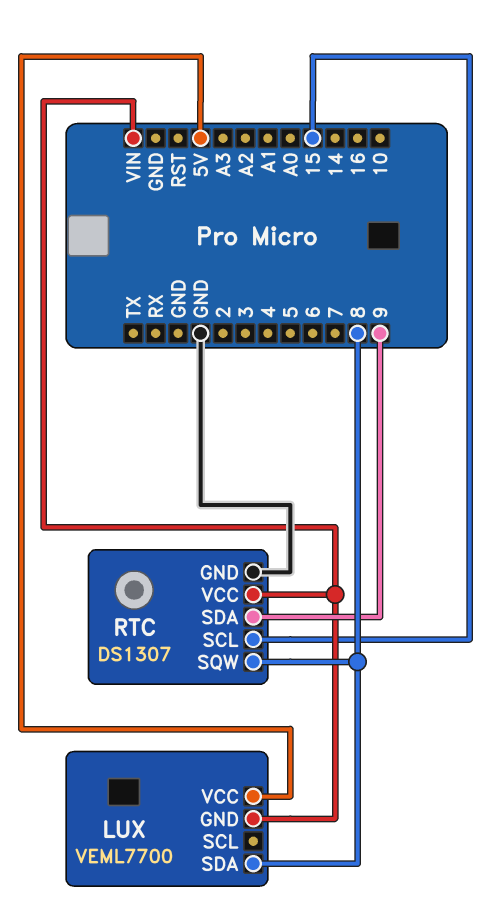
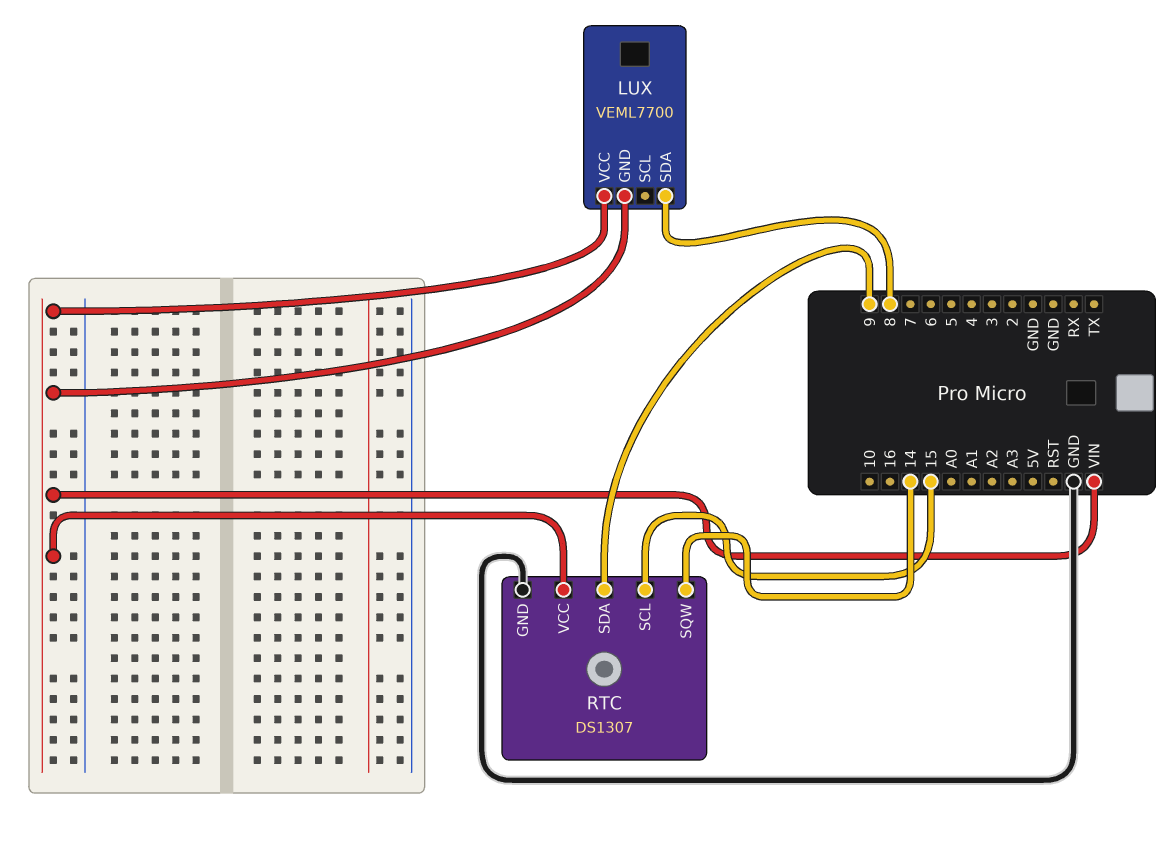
LUX pin VCC: 5V -> VIN
RTC pin SQW: 8 -> 14

